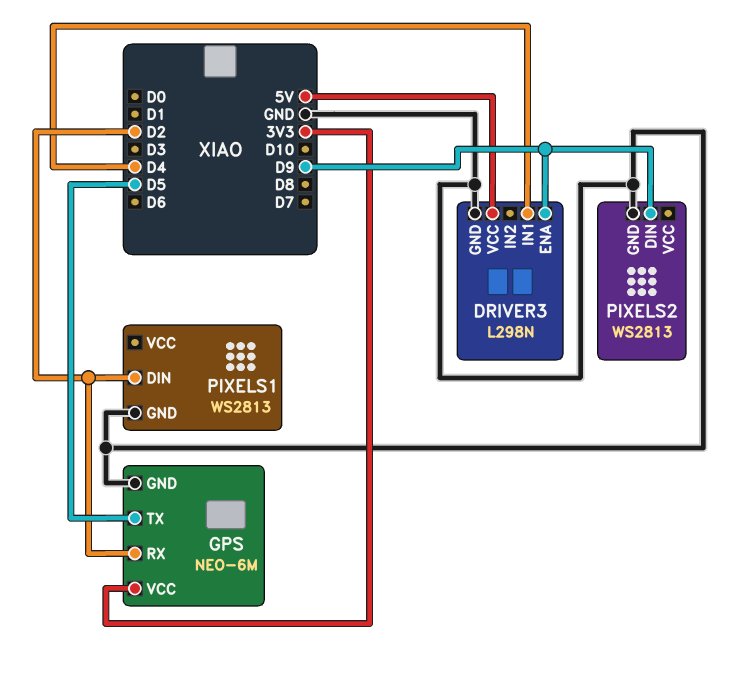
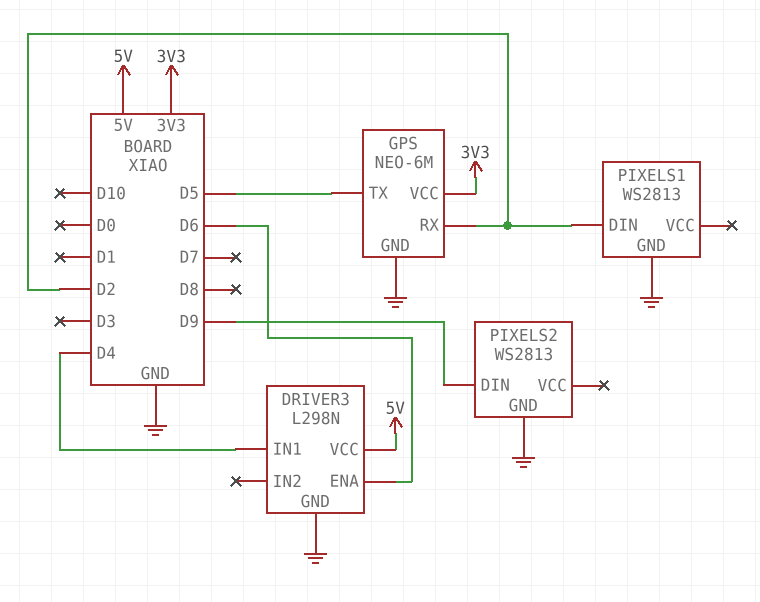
DRIVER3 pin ENA: D9 -> D6

